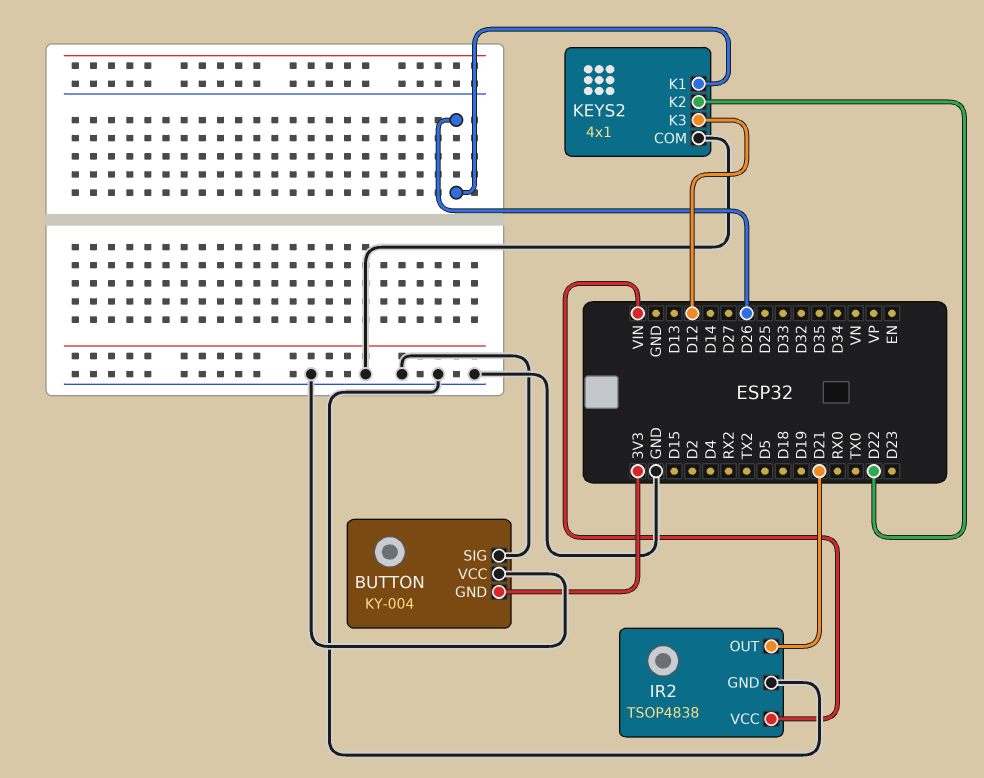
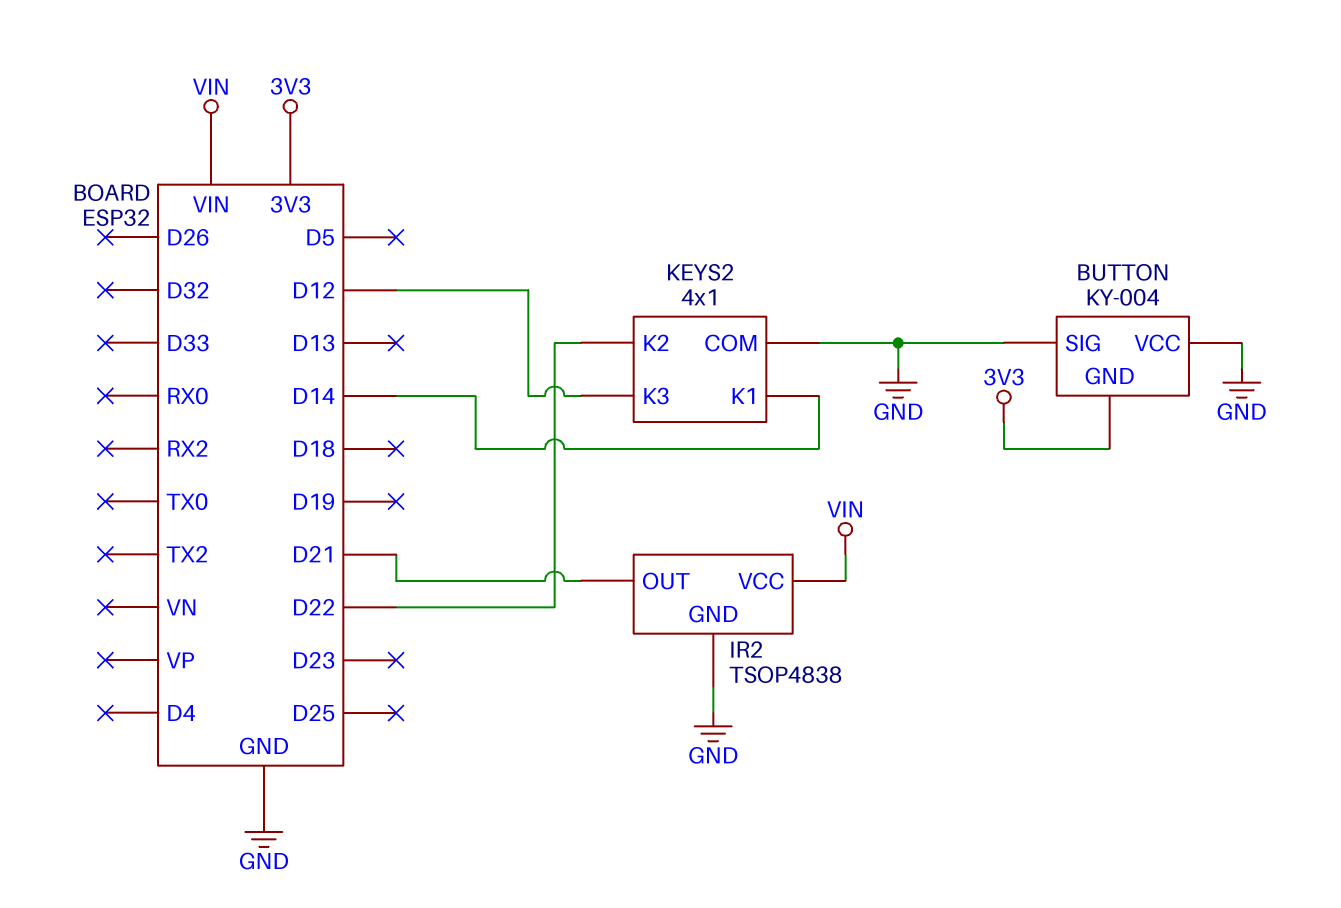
KEYS2 pin K1: D26 -> D14

